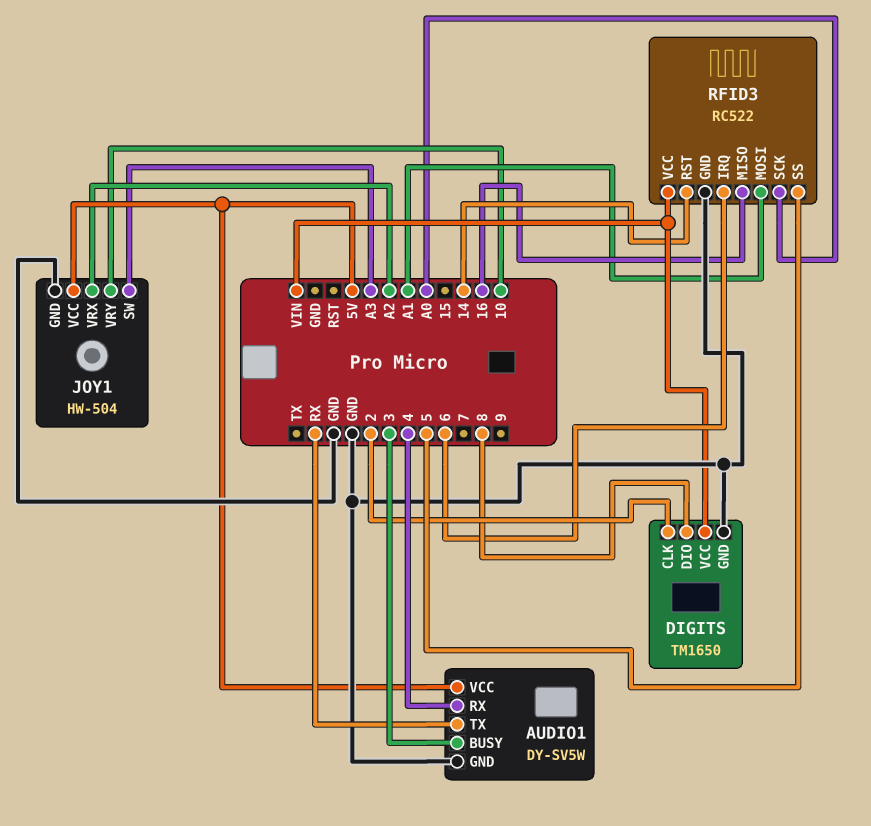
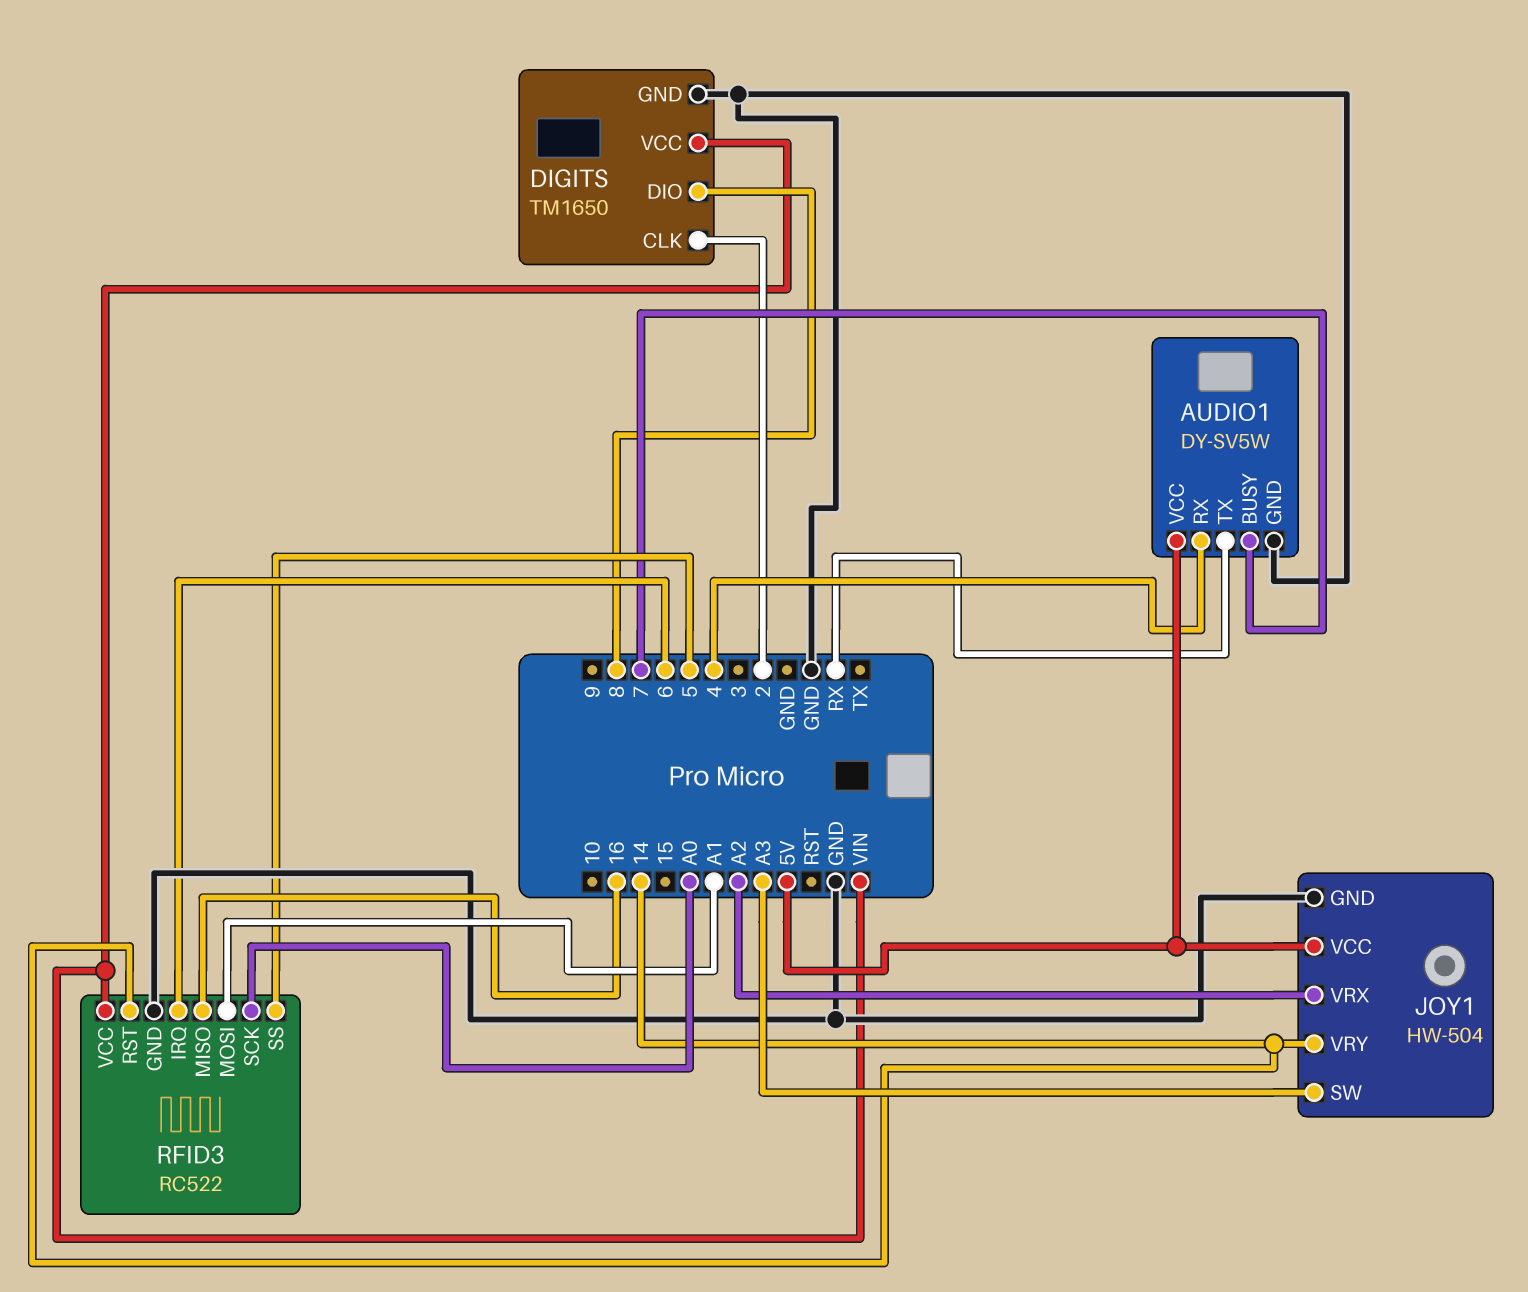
AUDIO1 pin BUSY: 3 -> 7
JOY1 pin VRY: 10 -> 14

